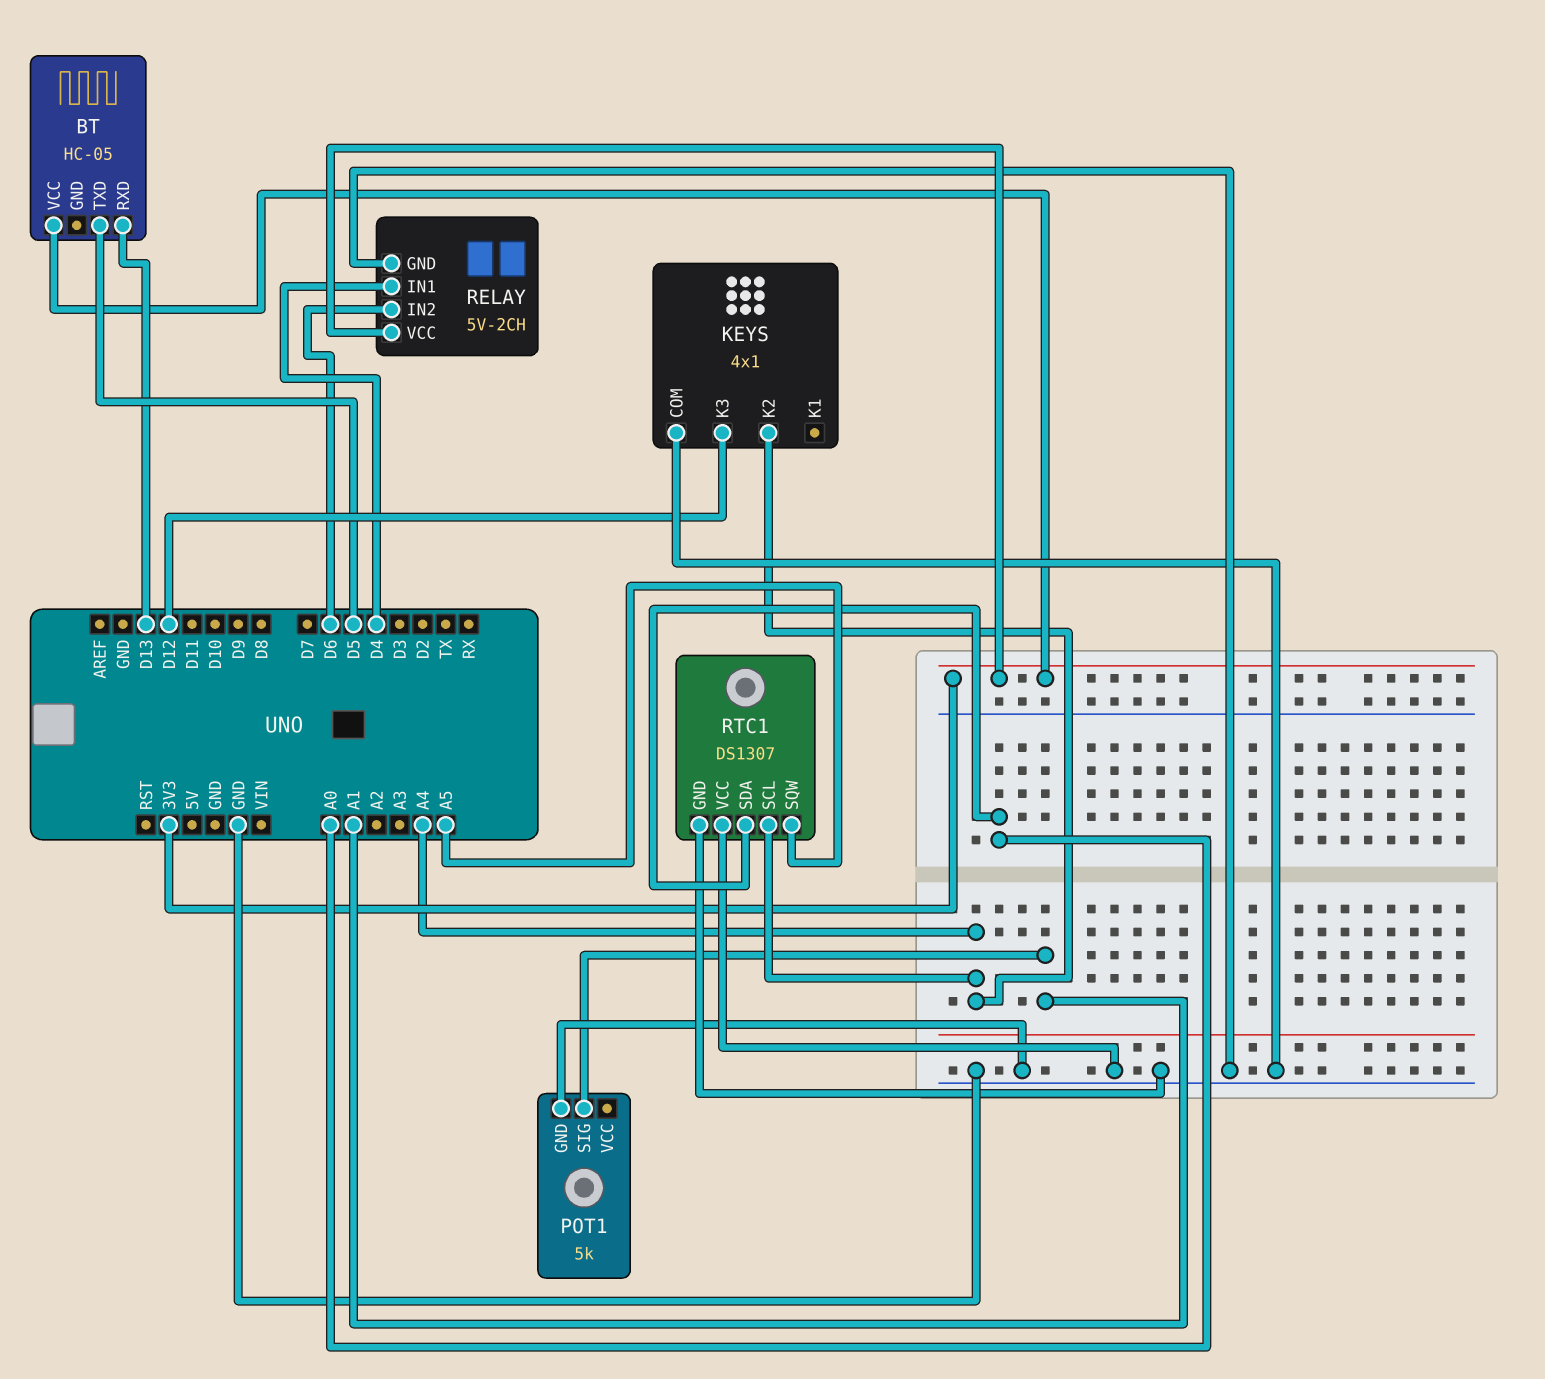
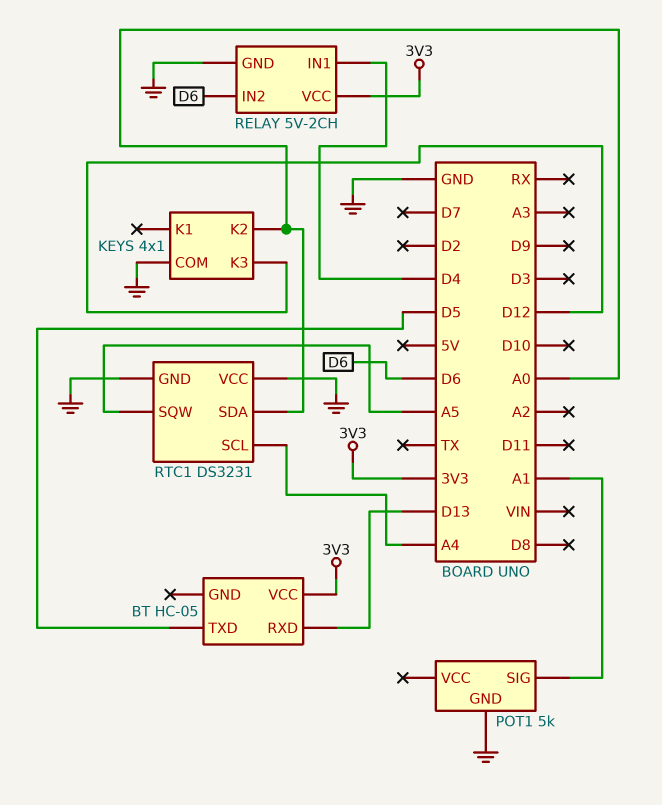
KEYS pin K2: A4 -> A0
RTC1: DS1307 -> DS3231

